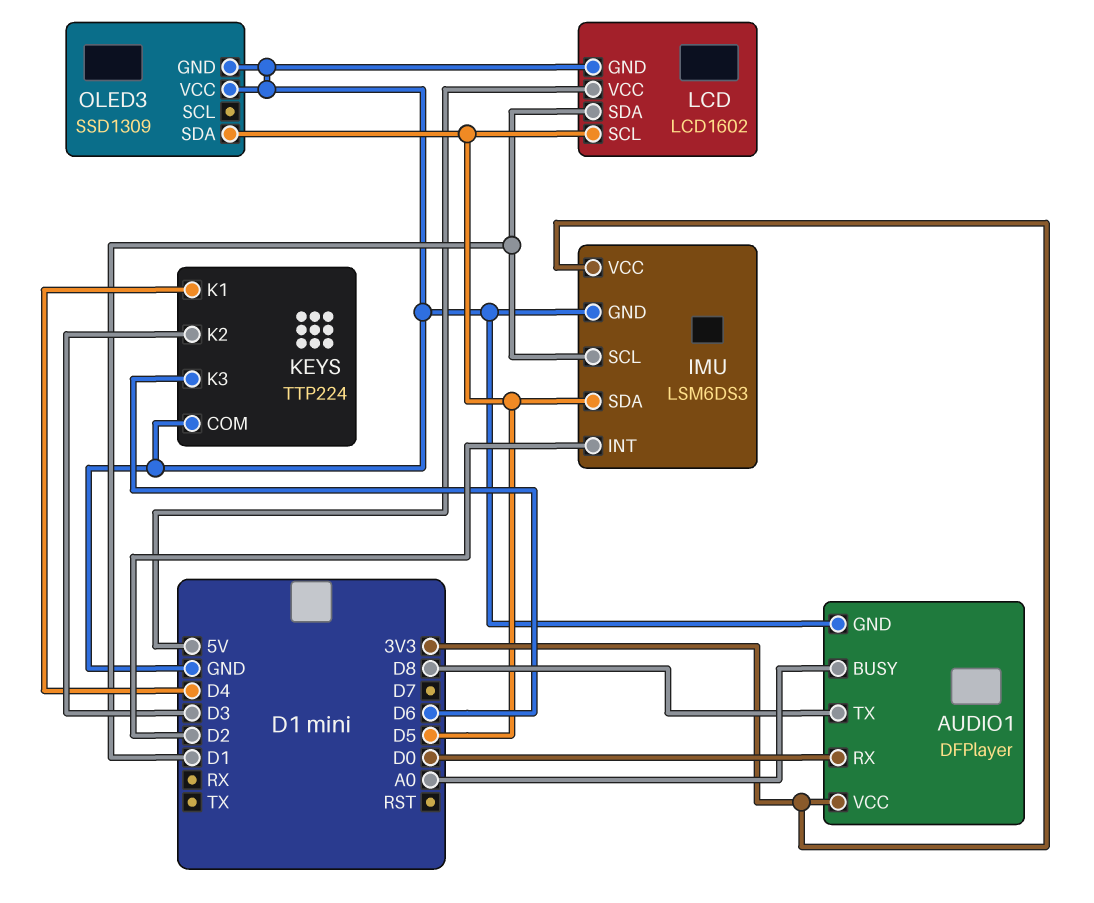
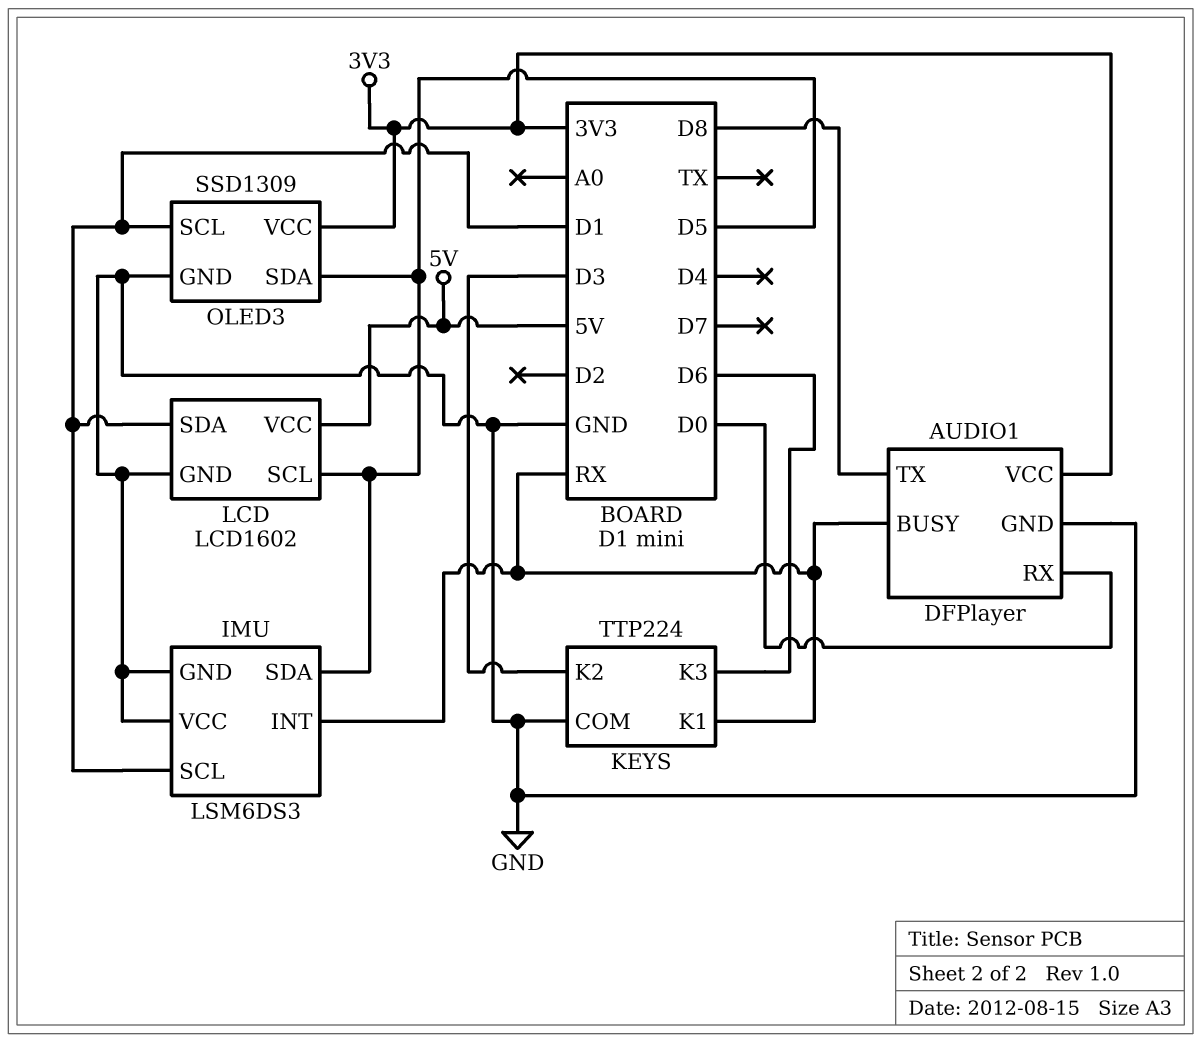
AUDIO1 pin BUSY: A0 -> RX
IMU pin INT: D2 -> RX
IMU pin VCC: 3V3 -> GND
KEYS pin K1: D4 -> RX
OLED3 pin SCL: none -> D1
OLED3 pin VCC: GND -> 3V3

